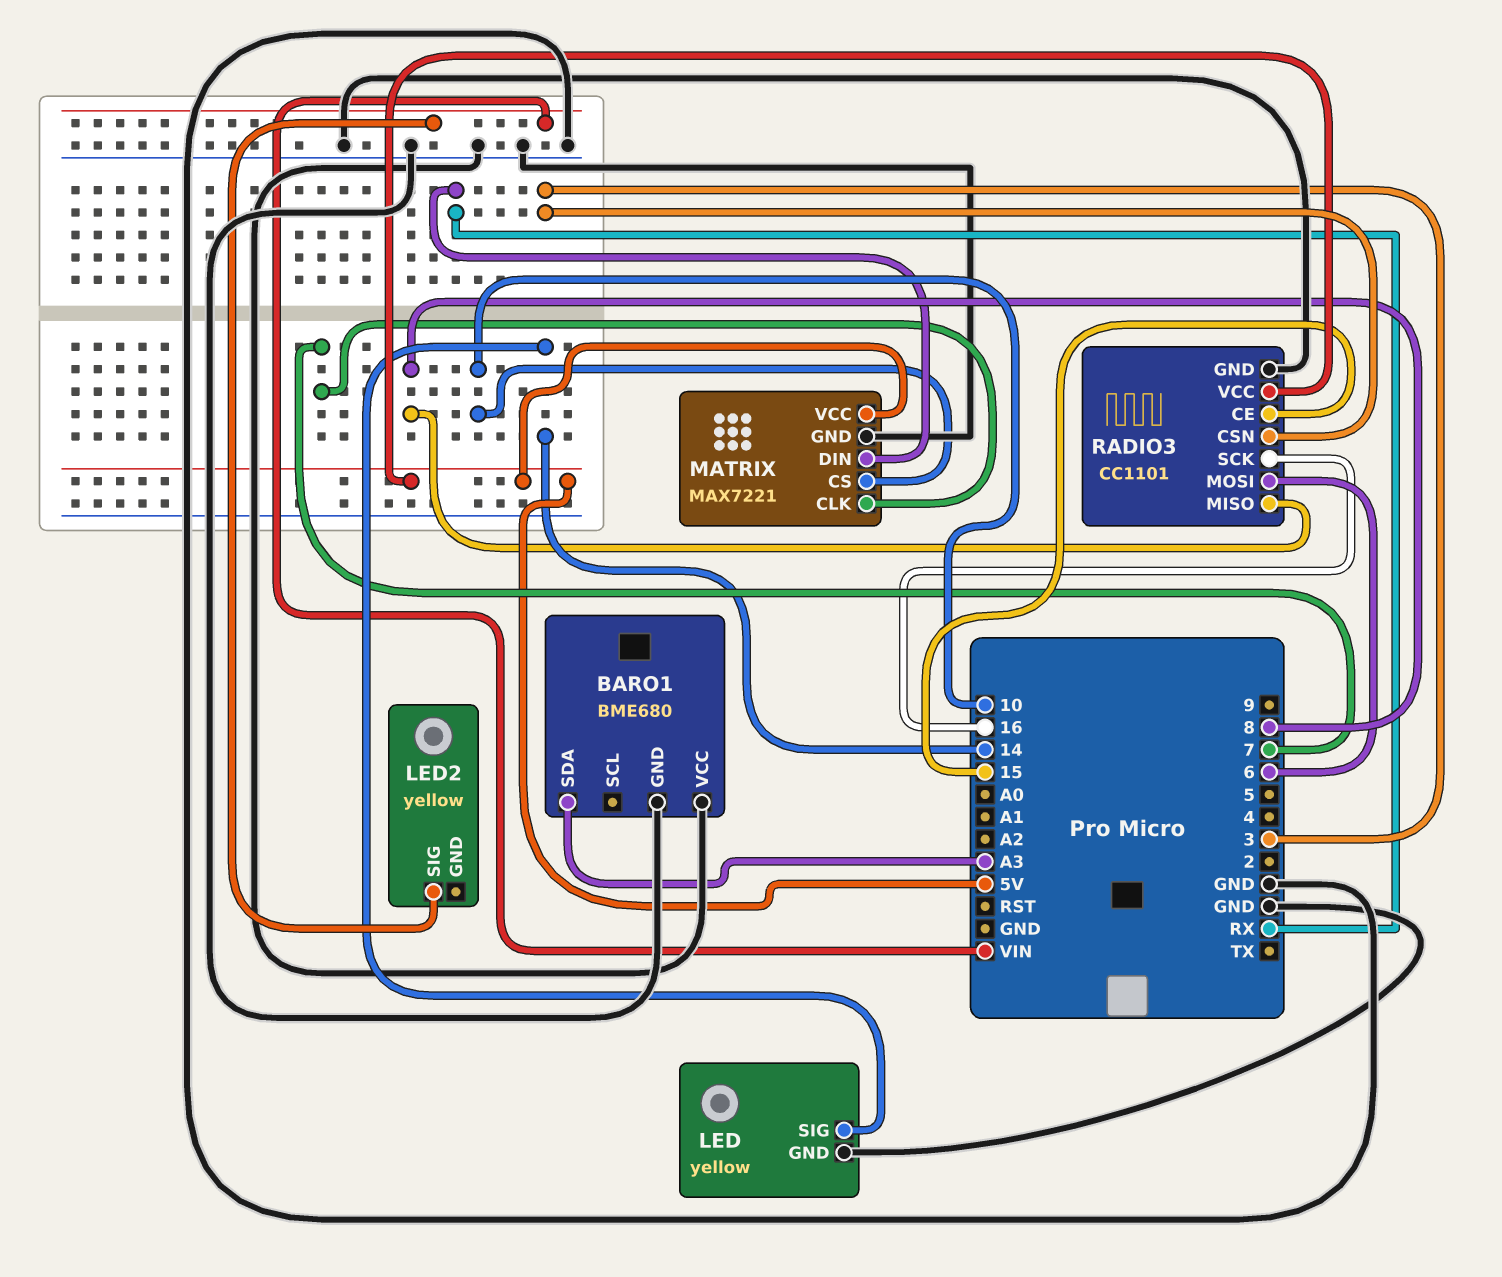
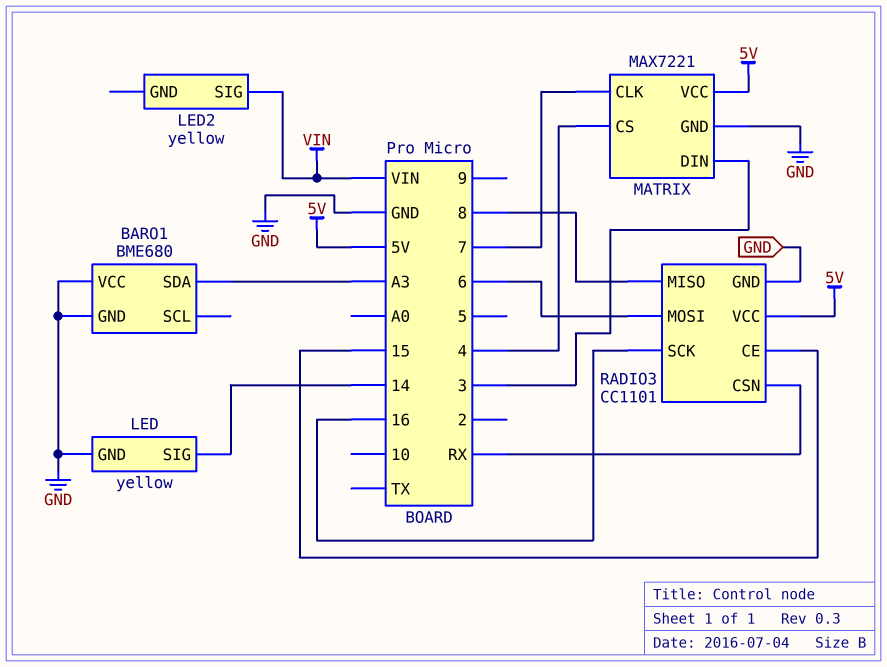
MATRIX pin CS: 10 -> 4
MATRIX pin DIN: RX -> 3
RADIO3 pin CSN: 3 -> RX

